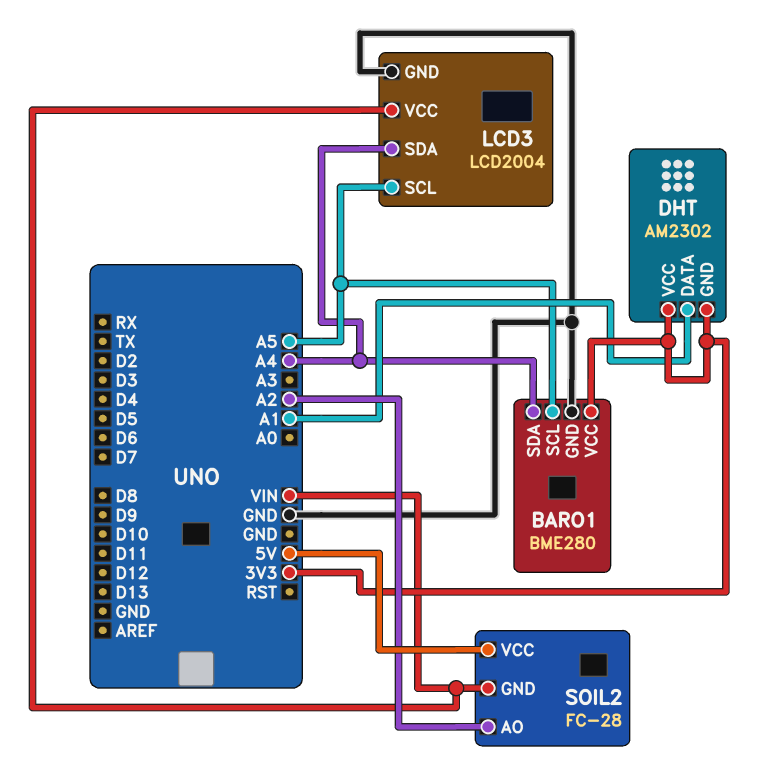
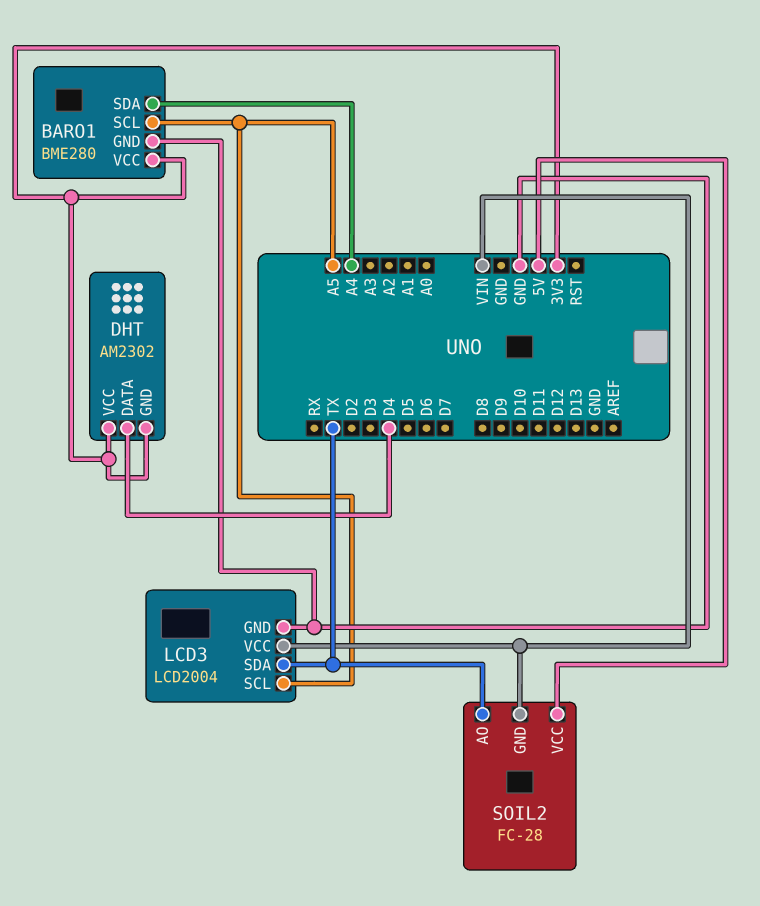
DHT pin DATA: A1 -> D4
LCD3 pin SDA: A4 -> TX
SOIL2 pin AO: A2 -> TX

